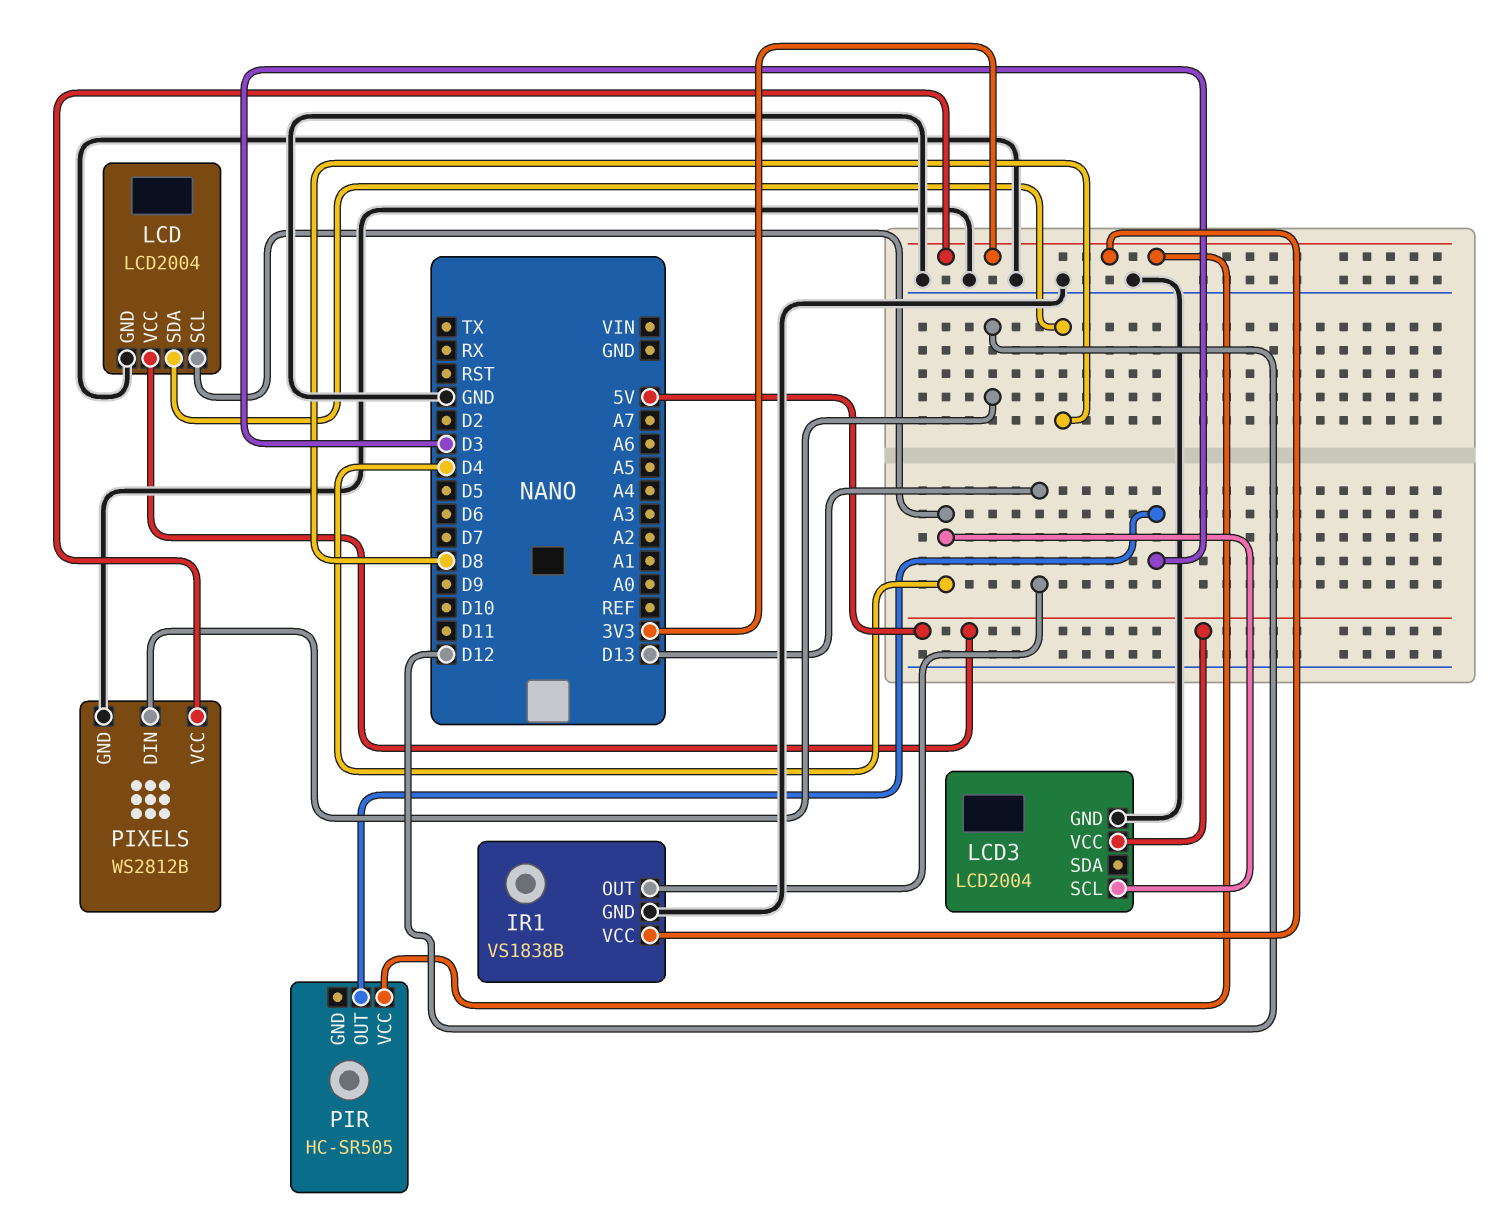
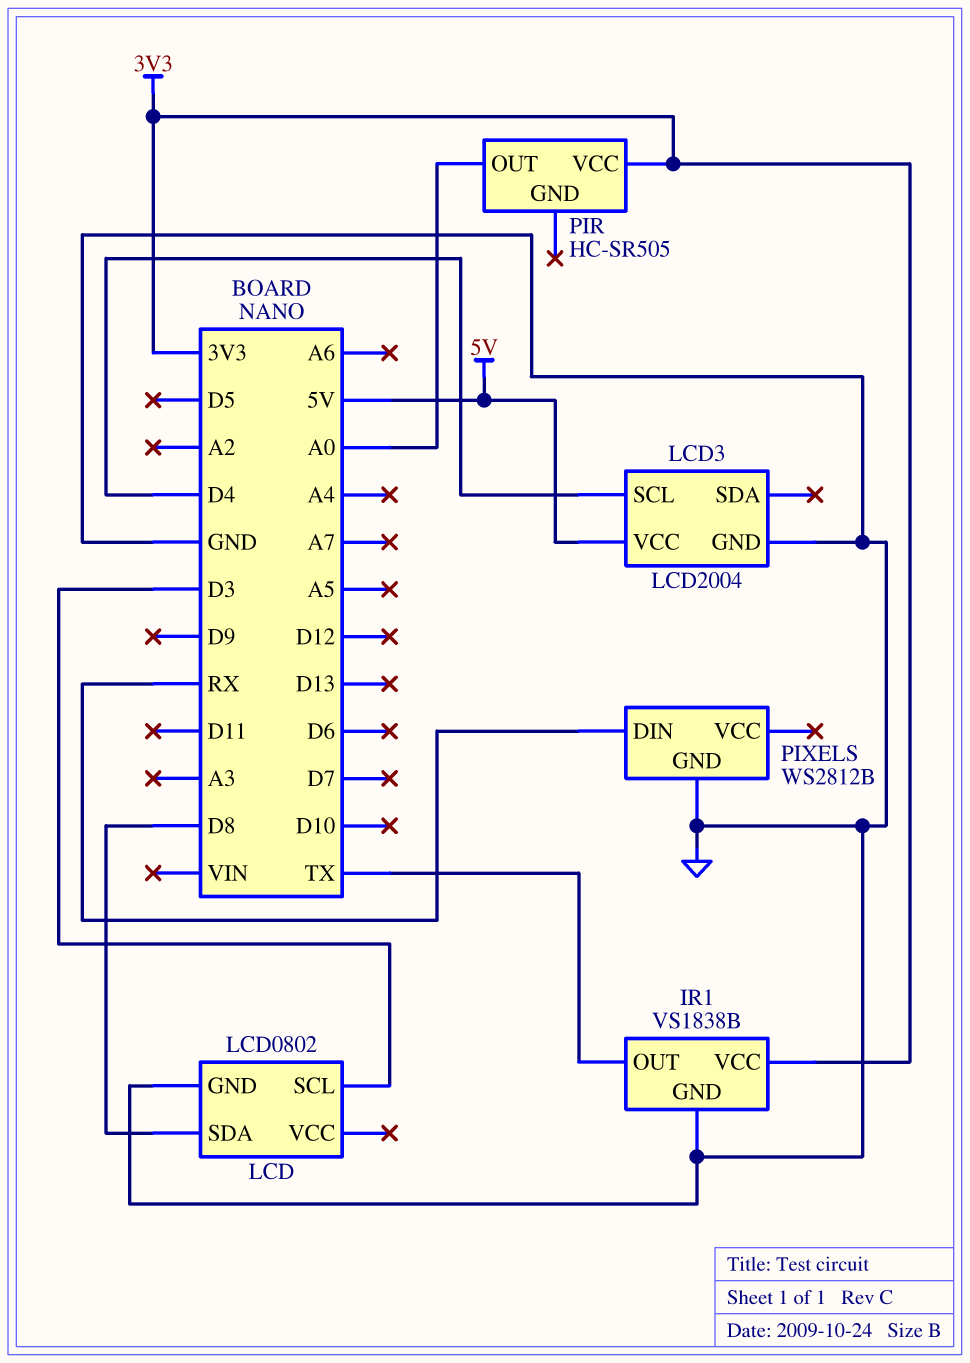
IR1 pin OUT: D13 -> TX
LCD: LCD2004 -> LCD0802
LCD pin SCL: D4 -> D3
LCD pin VCC: 5V -> none
PIR pin OUT: D3 -> A0
PIXELS pin DIN: D12 -> RX
PIXELS pin VCC: 3V3 -> none

